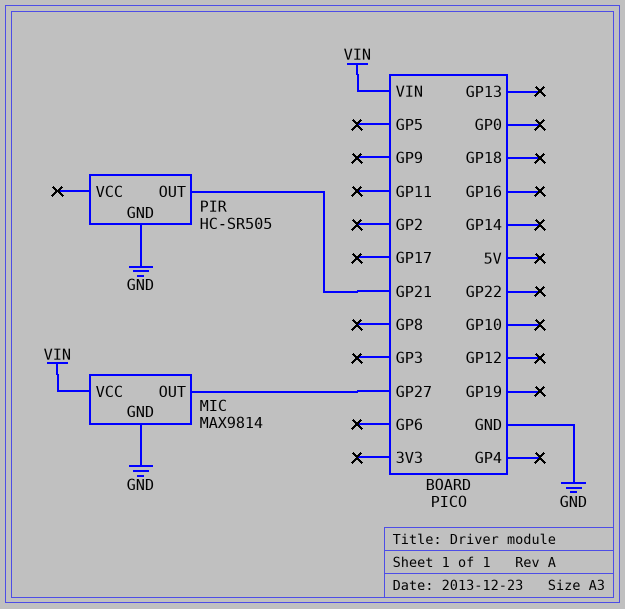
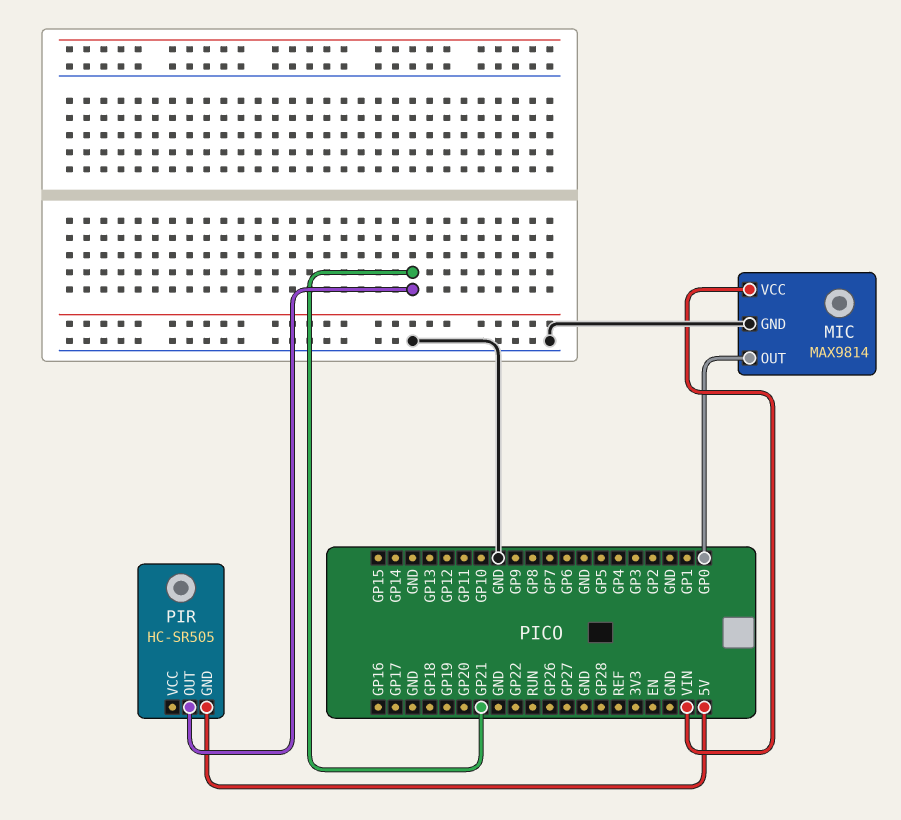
MIC pin OUT: GP27 -> GP0
PIR pin GND: GND -> 5V

